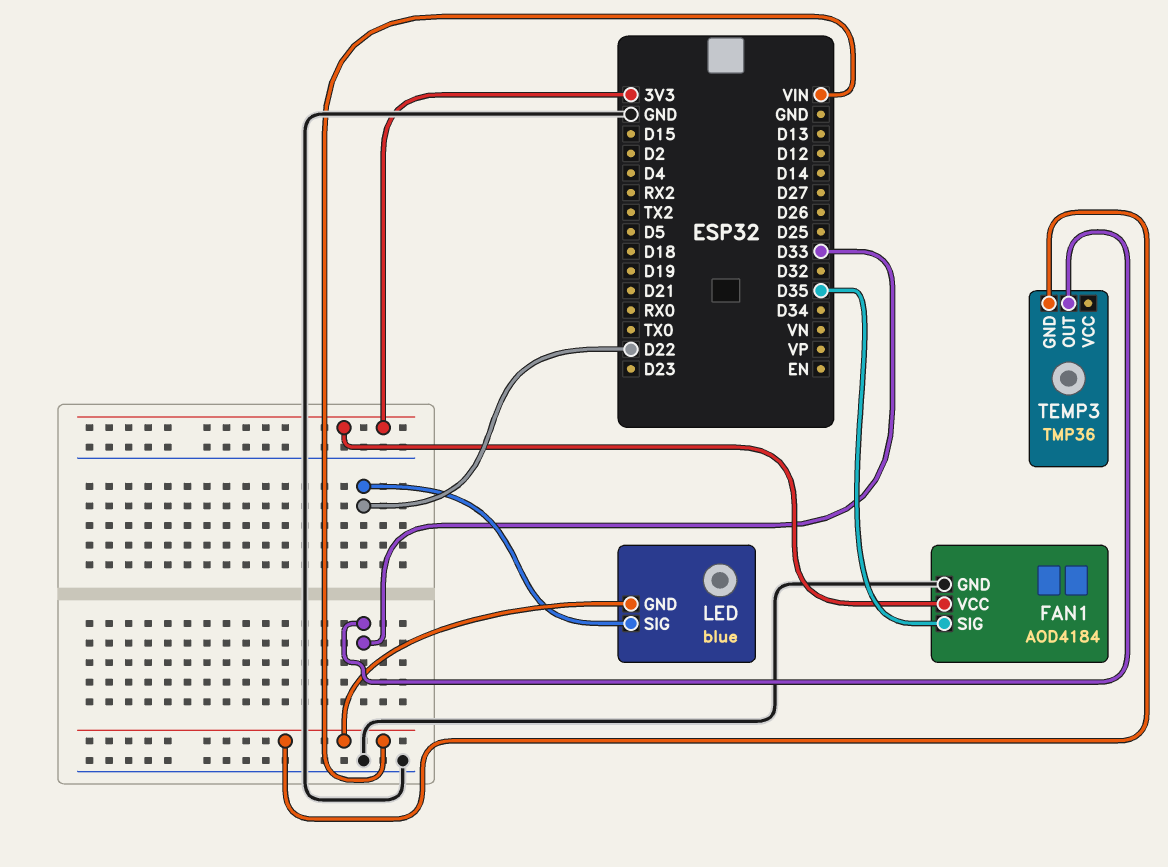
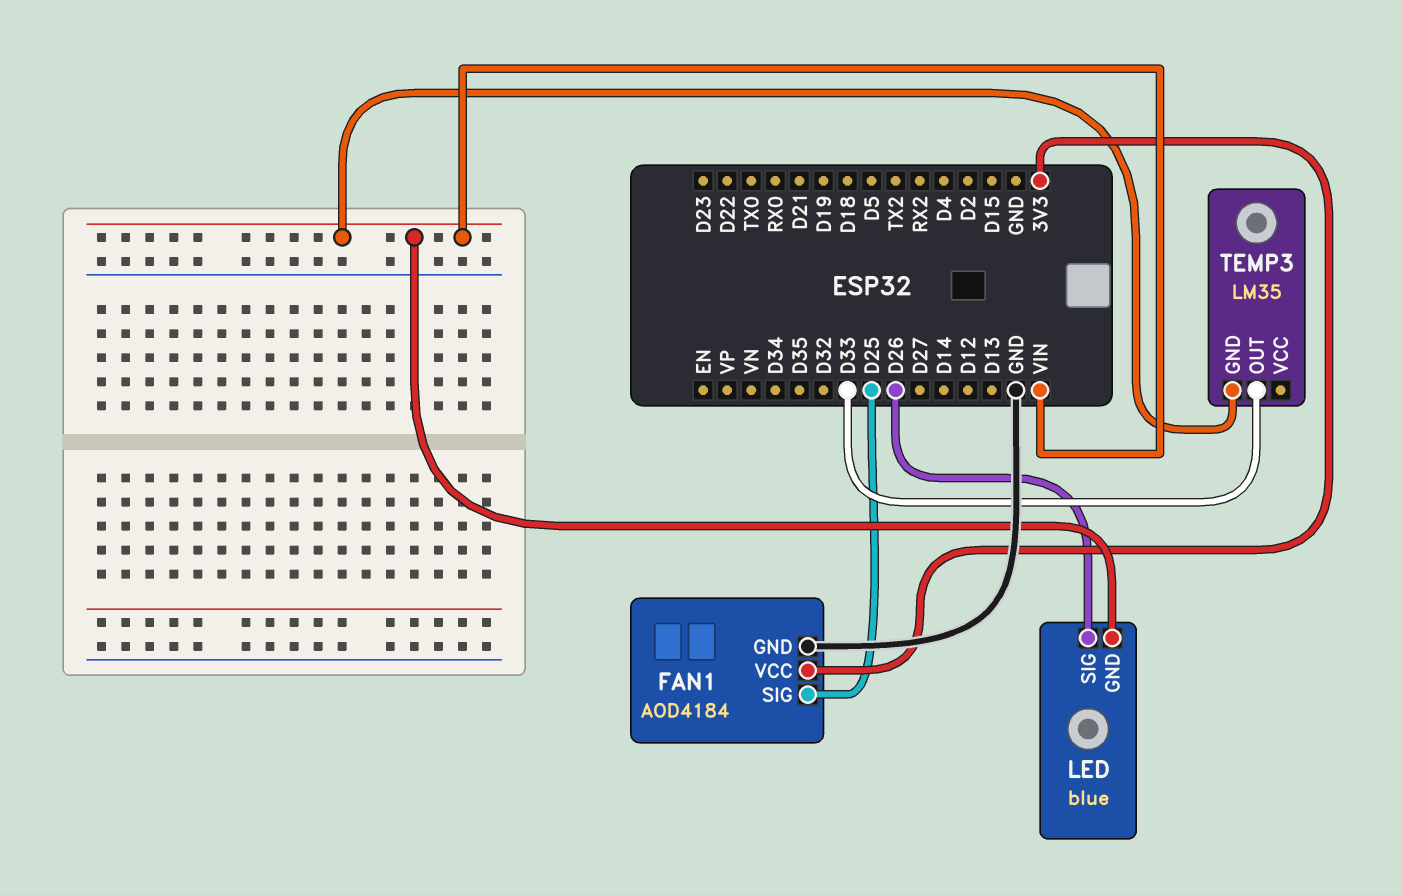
FAN1 pin SIG: D35 -> D25
LED pin SIG: D22 -> D26
TEMP3: TMP36 -> LM35

